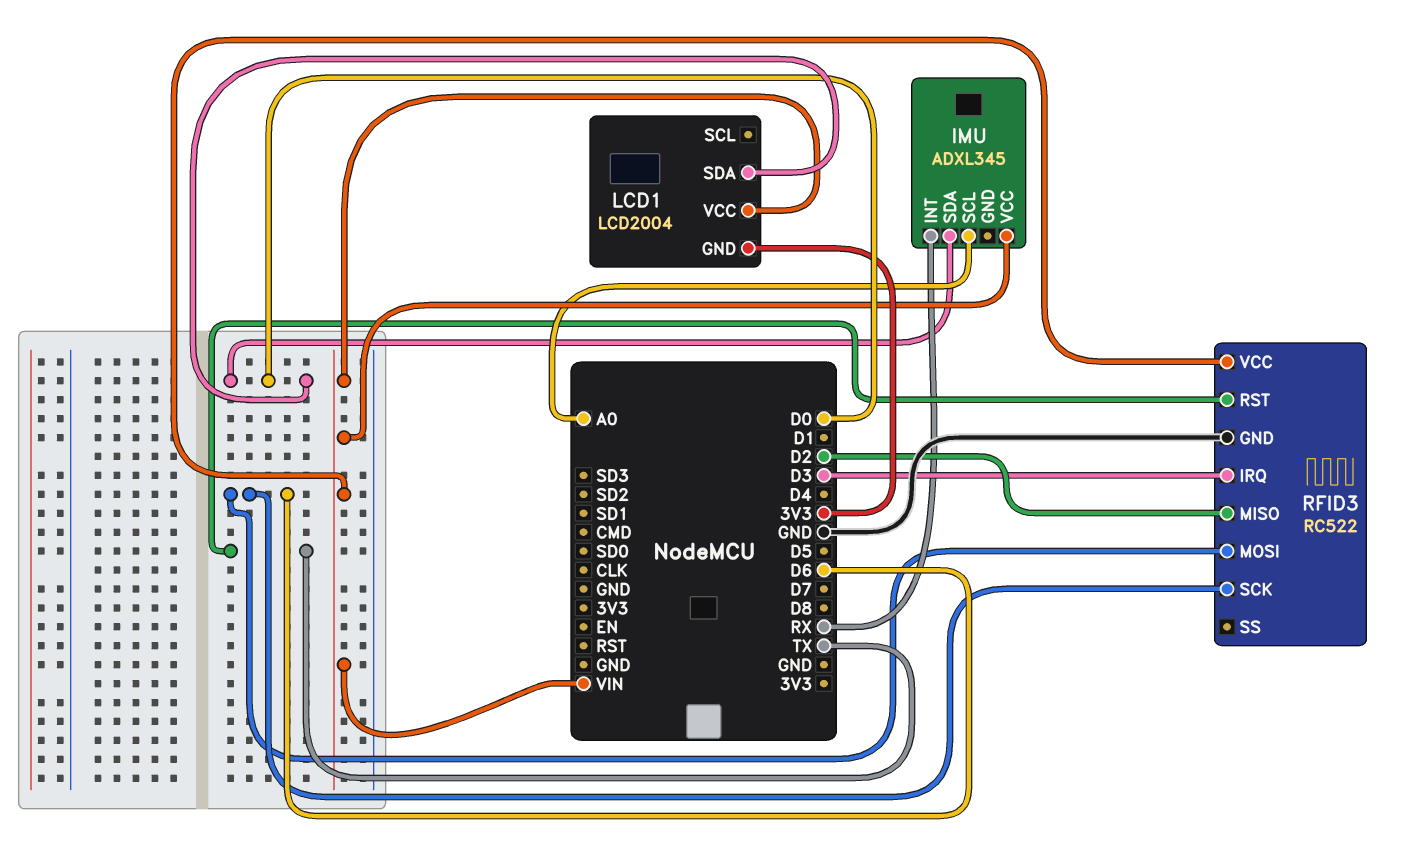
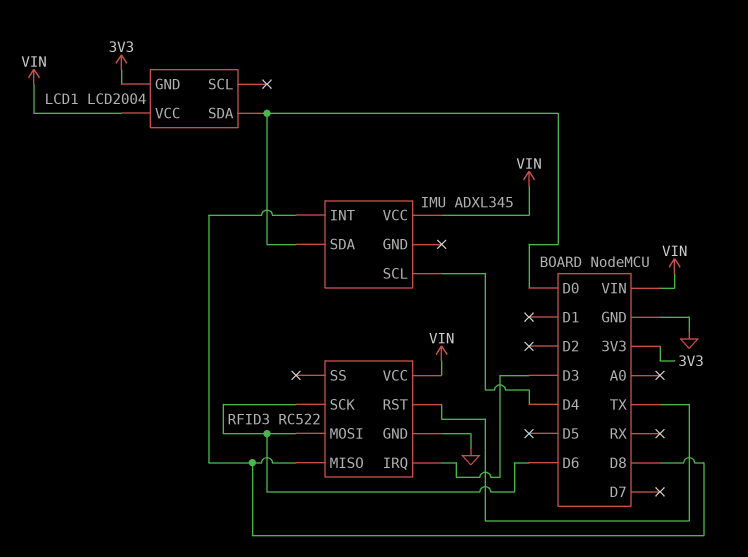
IMU pin INT: RX -> D8
IMU pin SCL: A0 -> D4
RFID3 pin MISO: D2 -> D8

